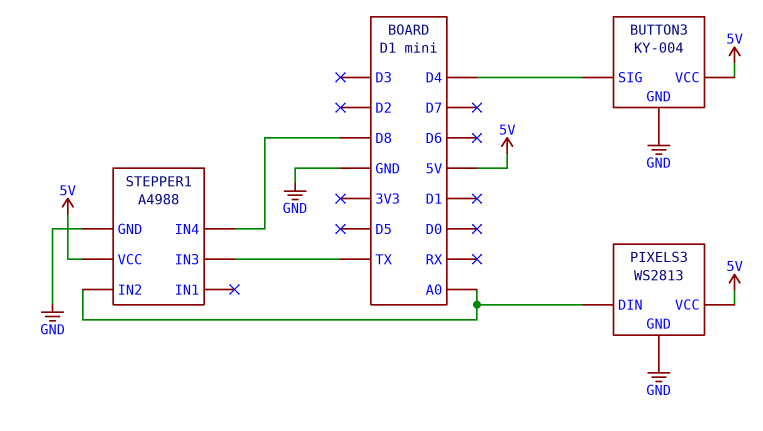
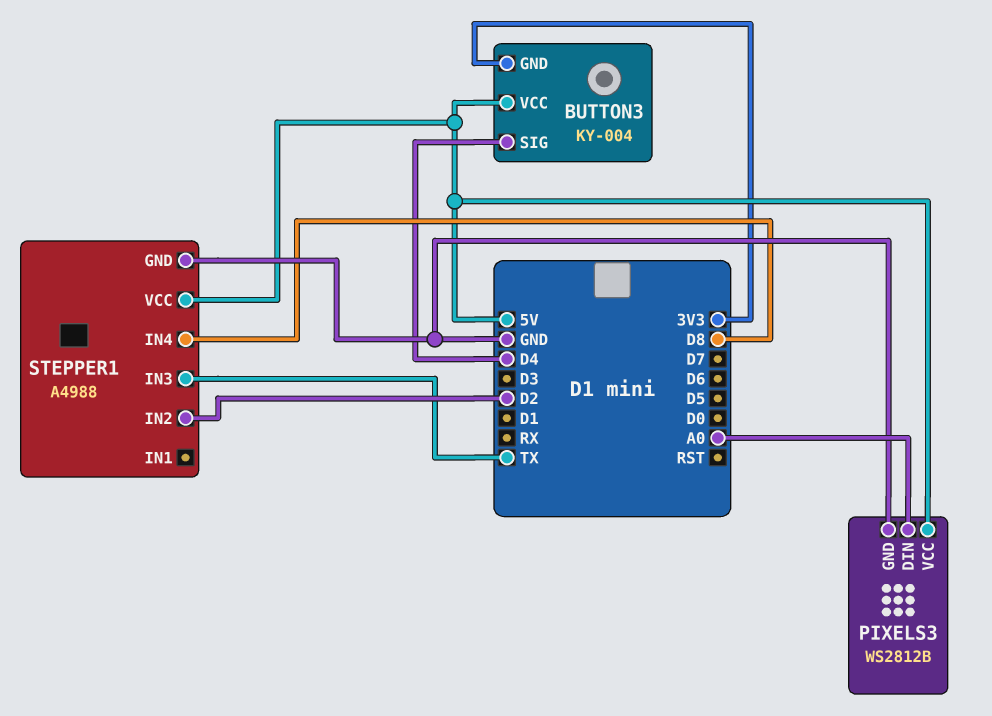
BUTTON3 pin GND: GND -> 3V3
PIXELS3: WS2813 -> WS2812B
STEPPER1 pin IN2: A0 -> D2

